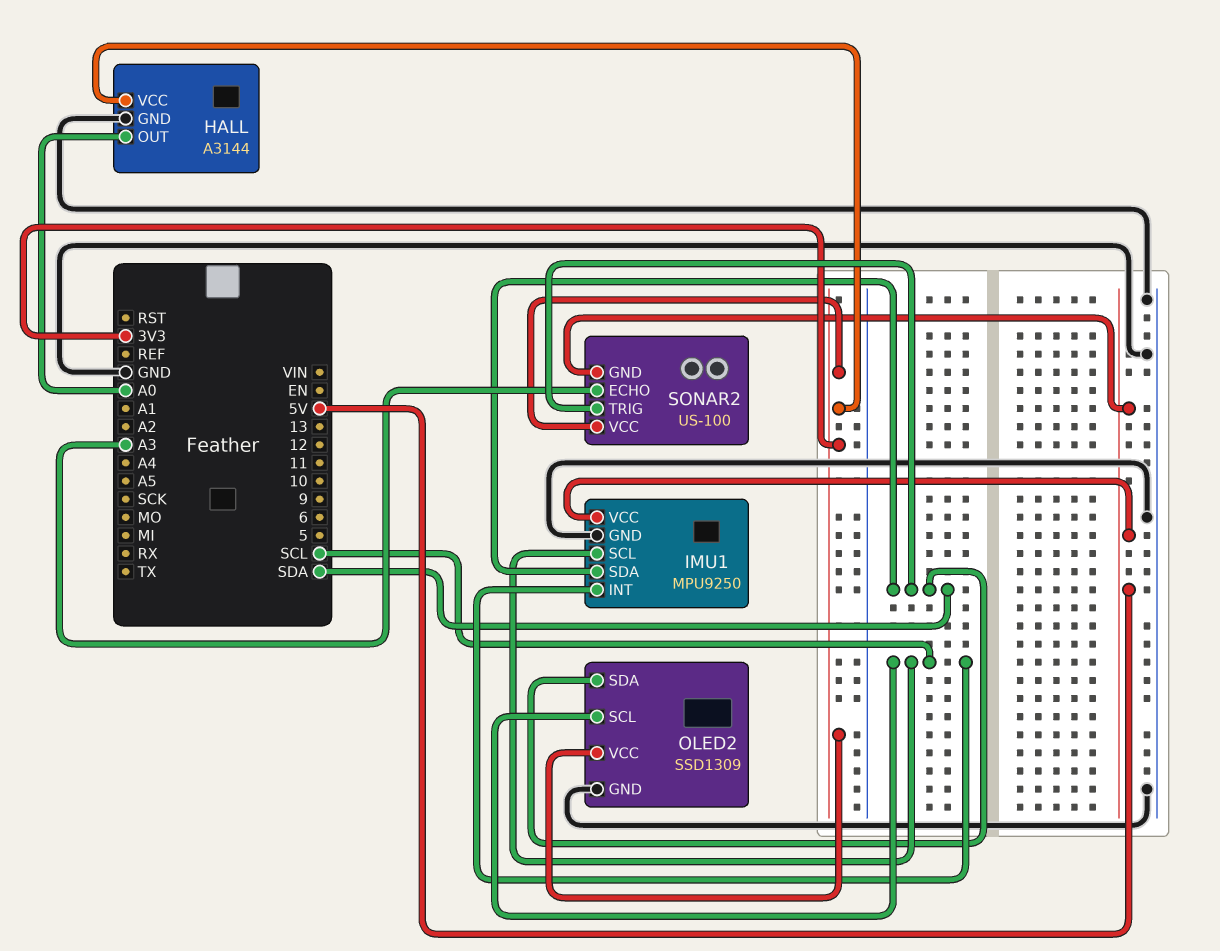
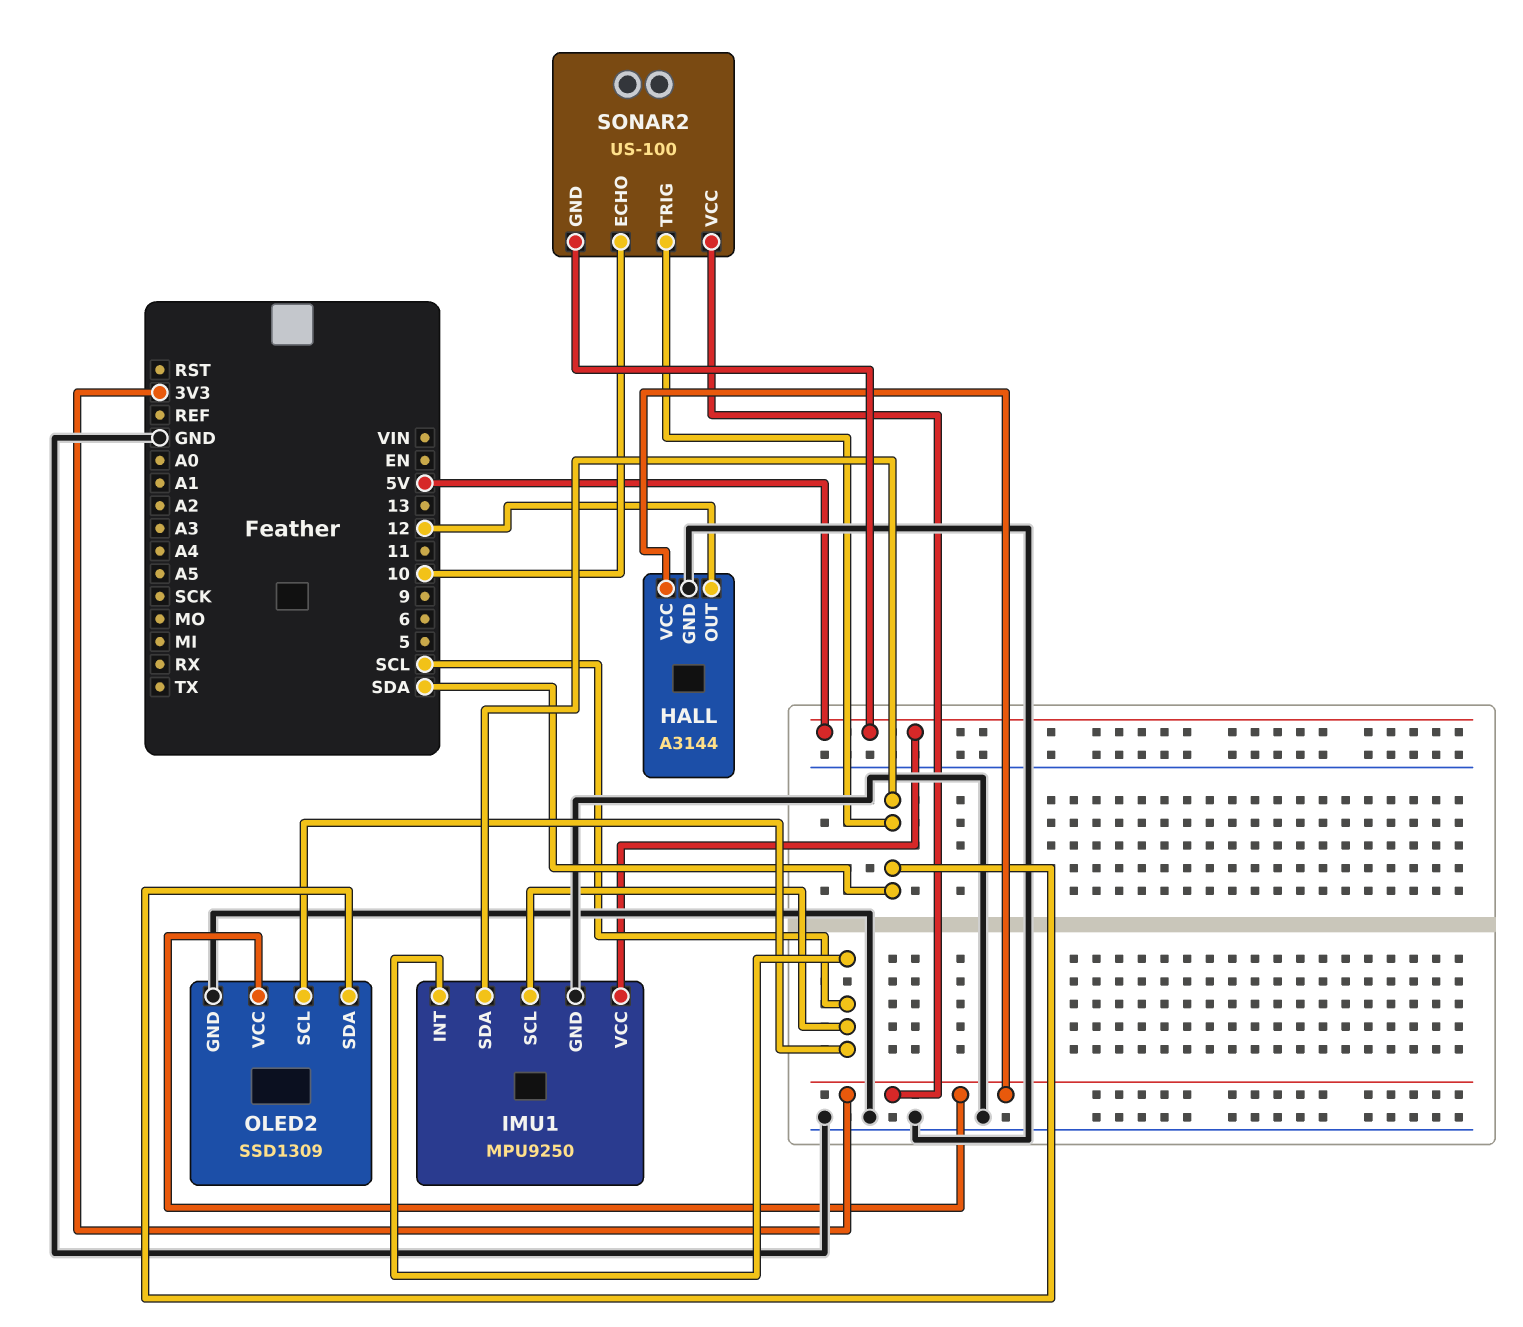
HALL pin OUT: A0 -> 12
SONAR2 pin ECHO: A3 -> 10

